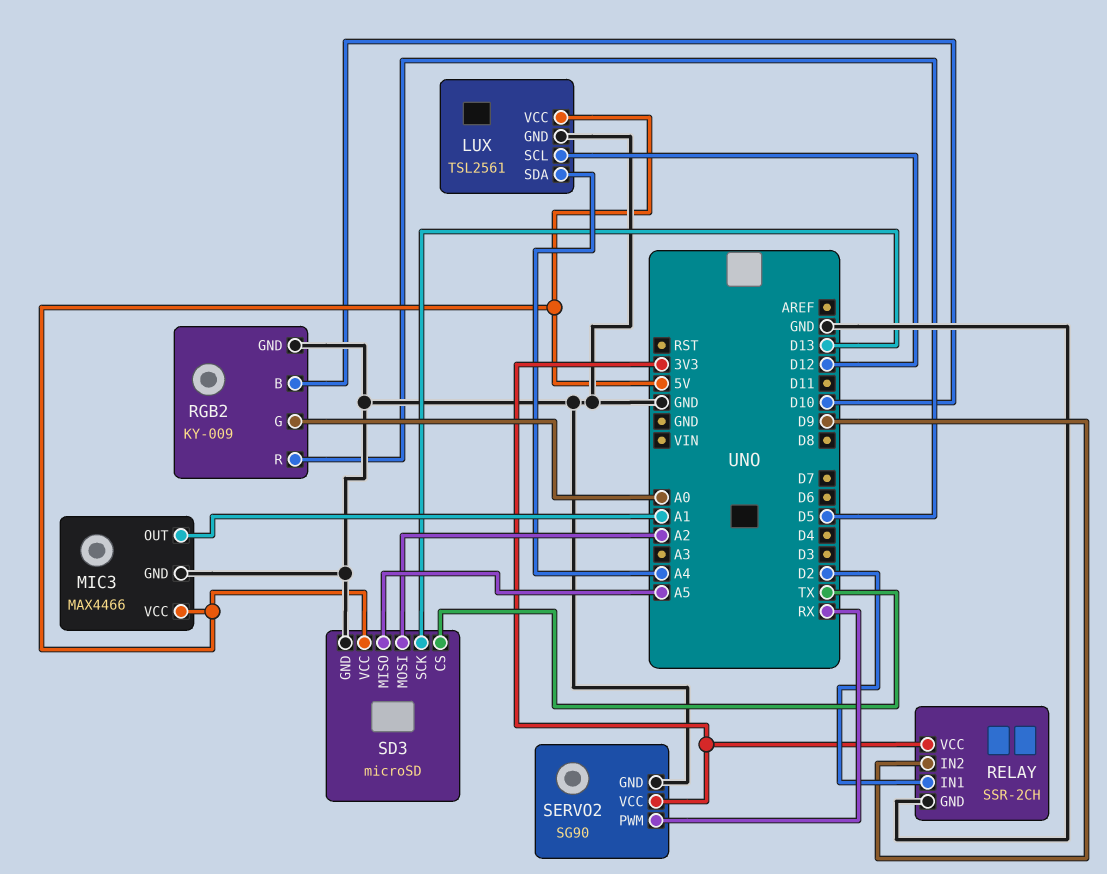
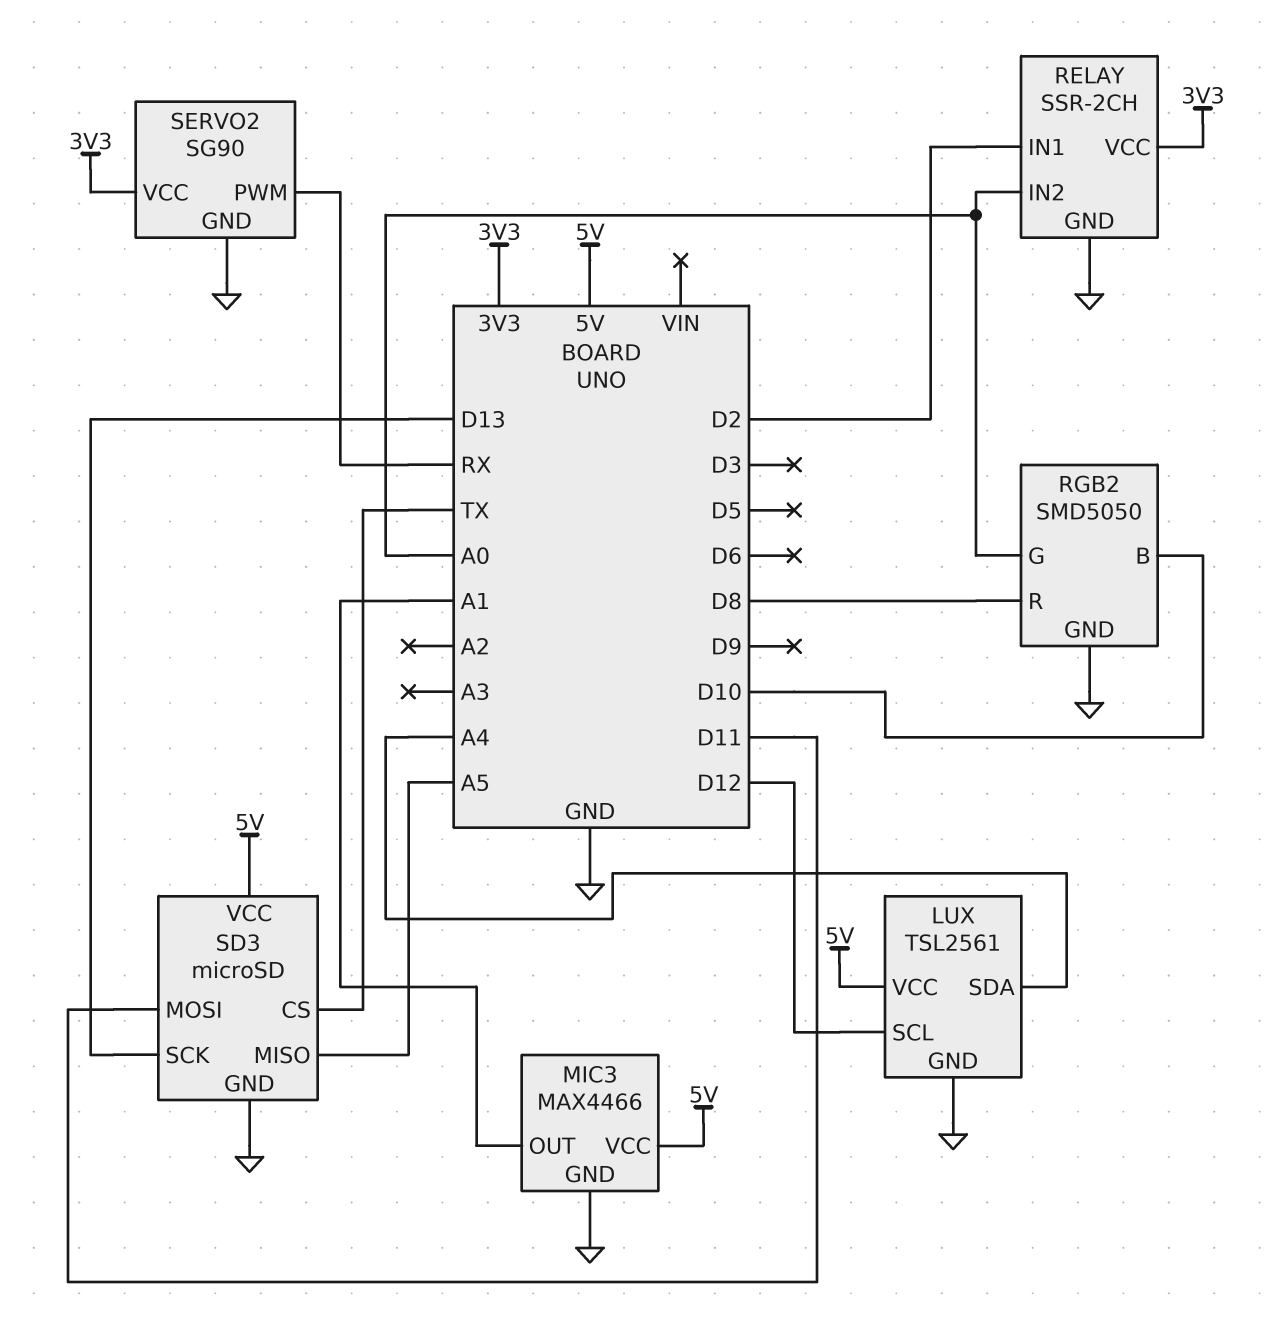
RELAY pin IN2: D9 -> A0
RGB2: KY-009 -> SMD5050
RGB2 pin R: D5 -> D8
SD3 pin MOSI: A2 -> D11

